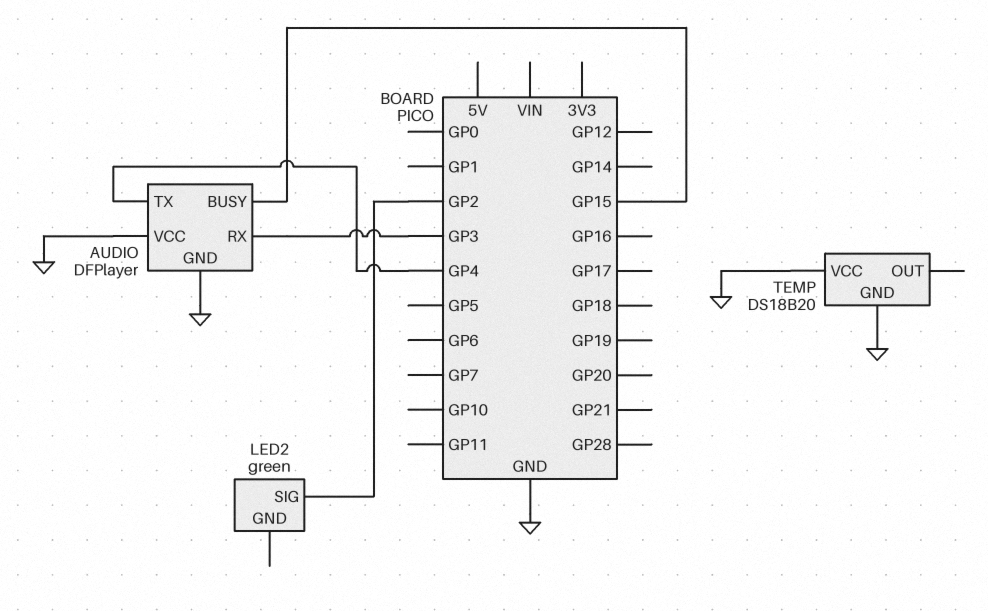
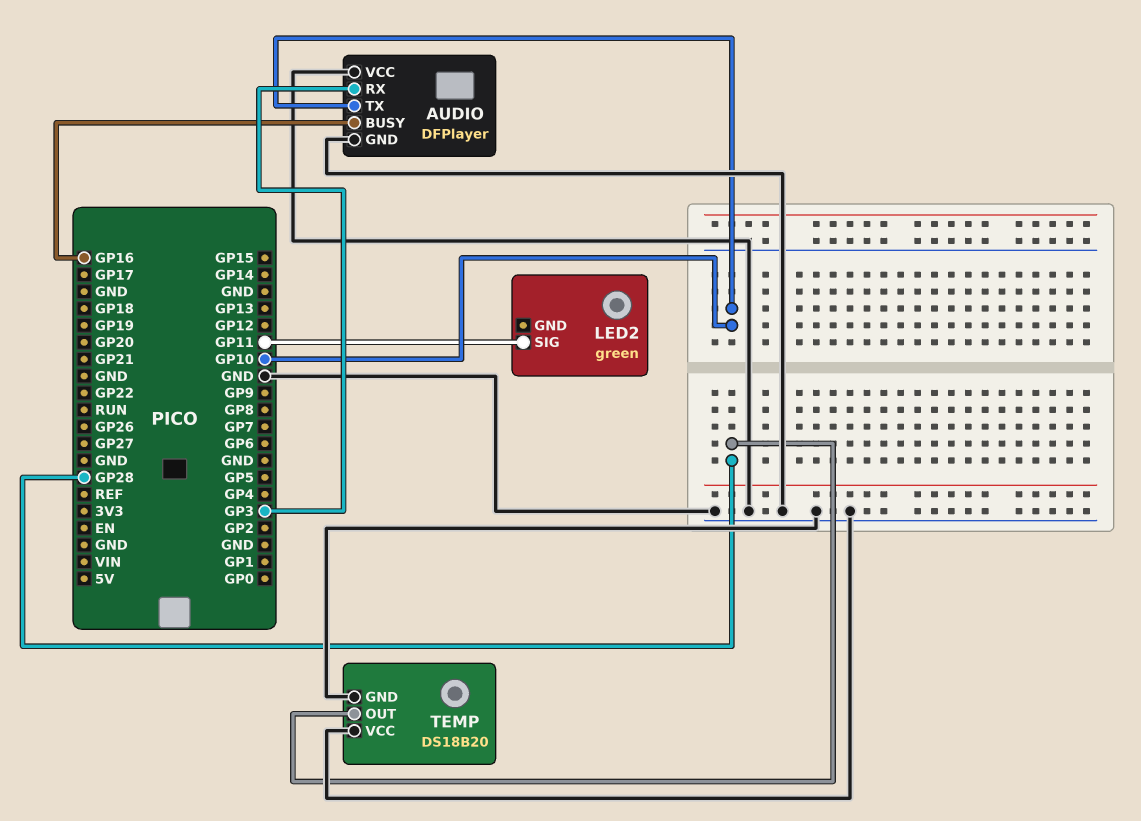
AUDIO pin BUSY: GP15 -> GP16
AUDIO pin TX: GP4 -> GP10
LED2 pin SIG: GP2 -> GP11
TEMP pin OUT: none -> GP28

